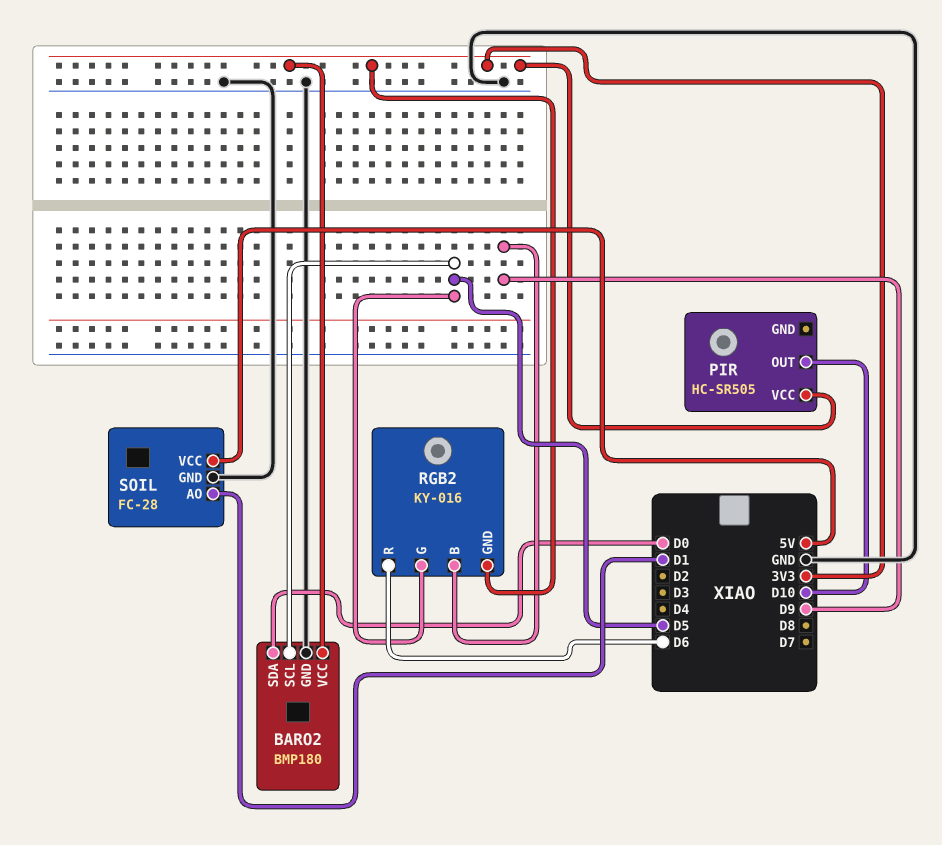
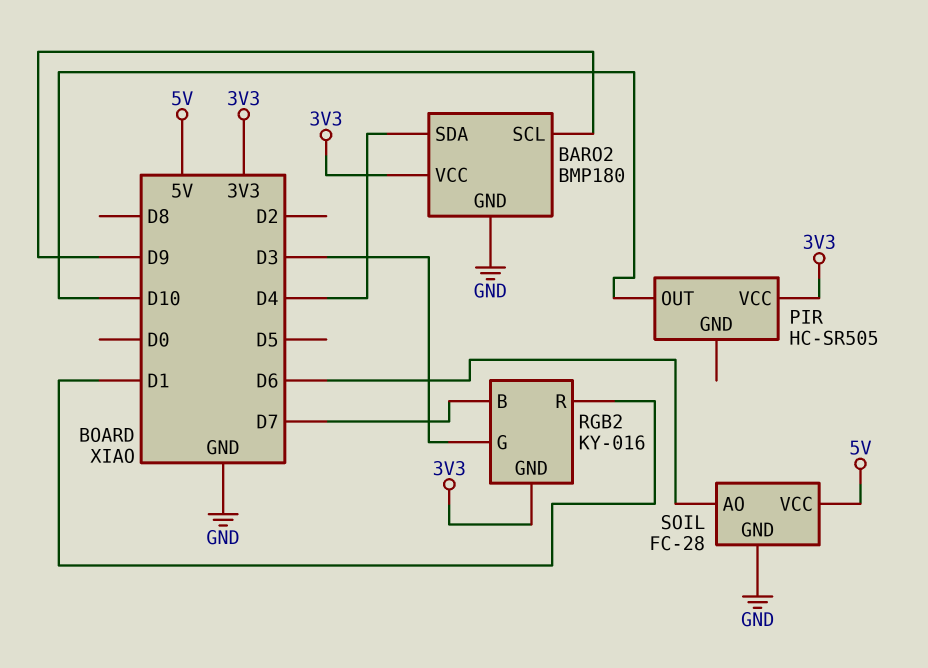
BARO2 pin SCL: D5 -> D9
BARO2 pin SDA: D0 -> D4
RGB2 pin B: D9 -> D7
RGB2 pin G: D5 -> D3
RGB2 pin R: D6 -> D1
SOIL pin AO: D1 -> D6

